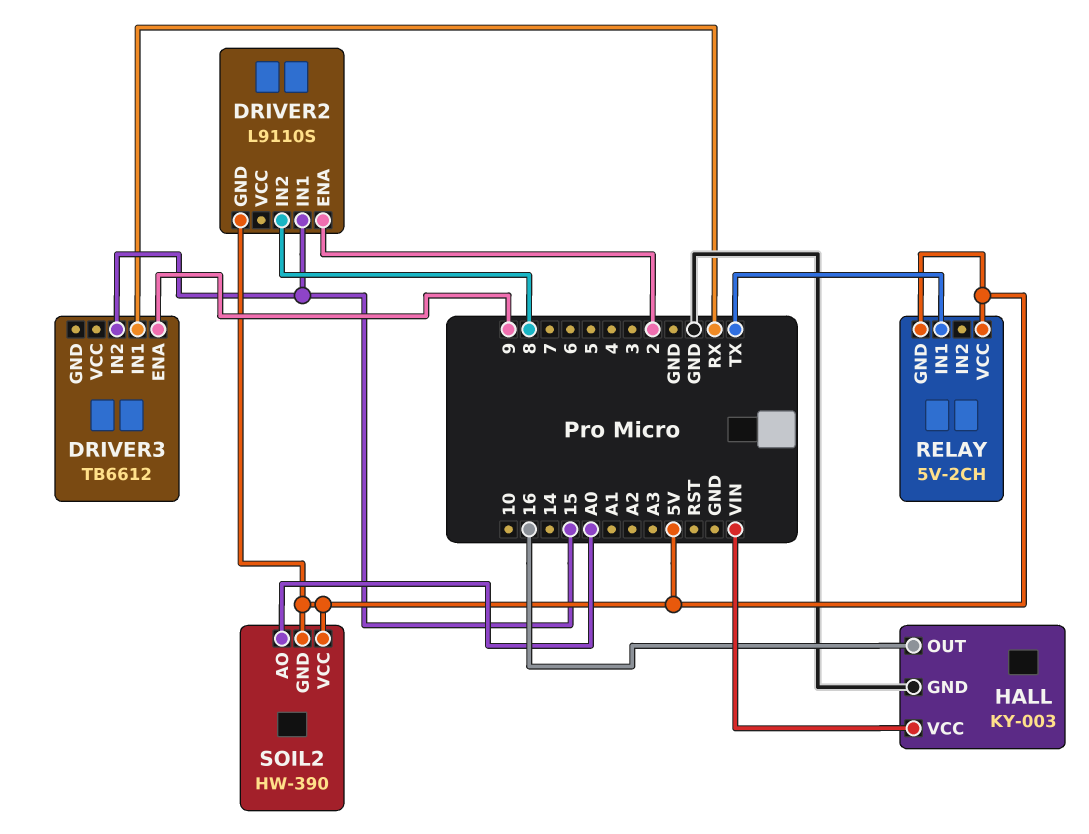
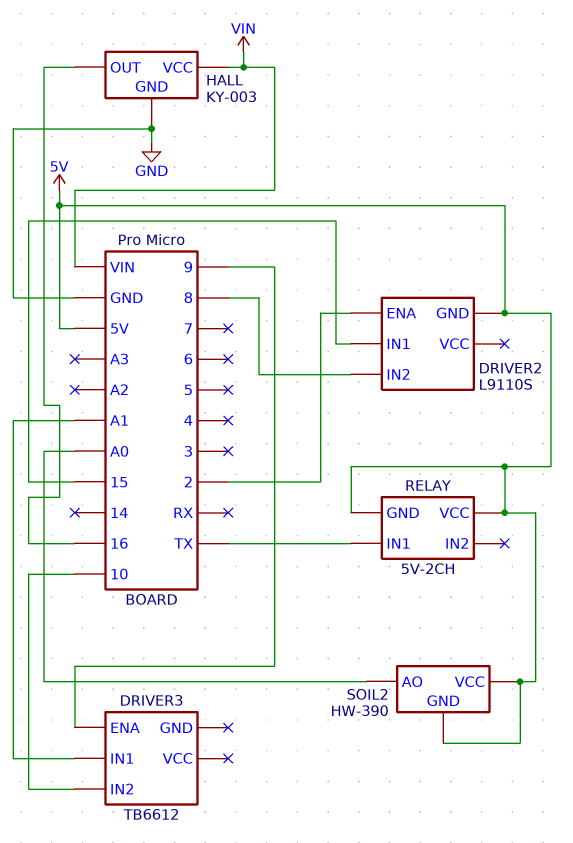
DRIVER3 pin IN1: RX -> A1
DRIVER3 pin IN2: 15 -> 10

